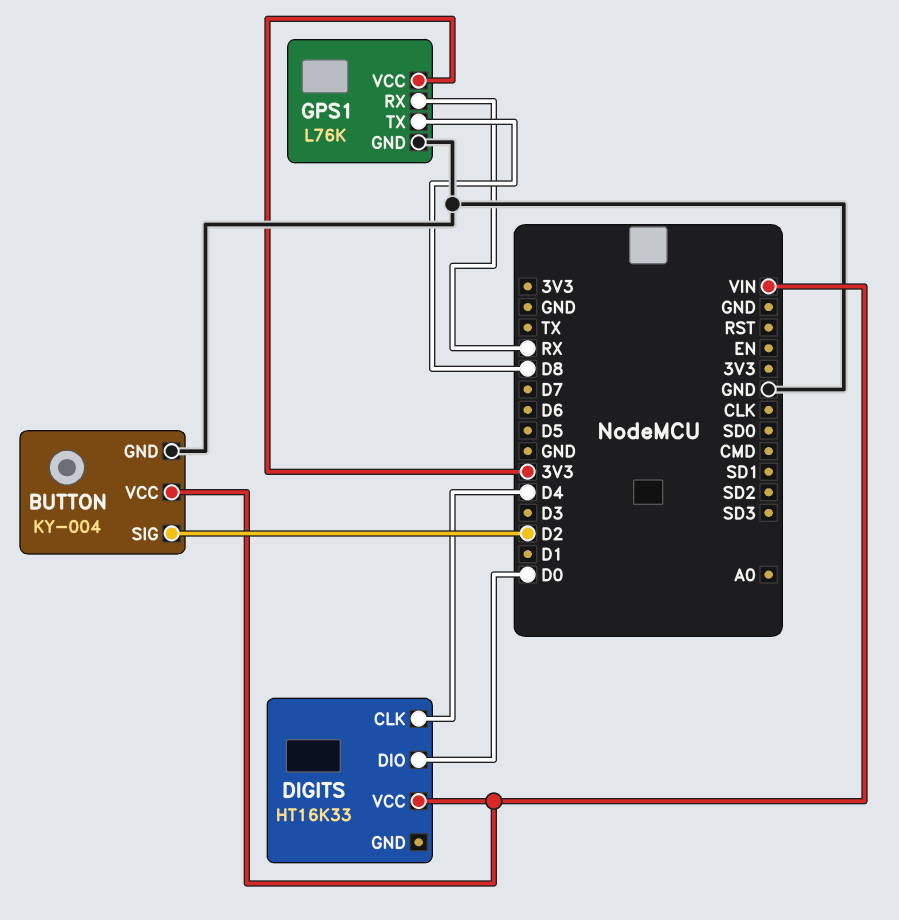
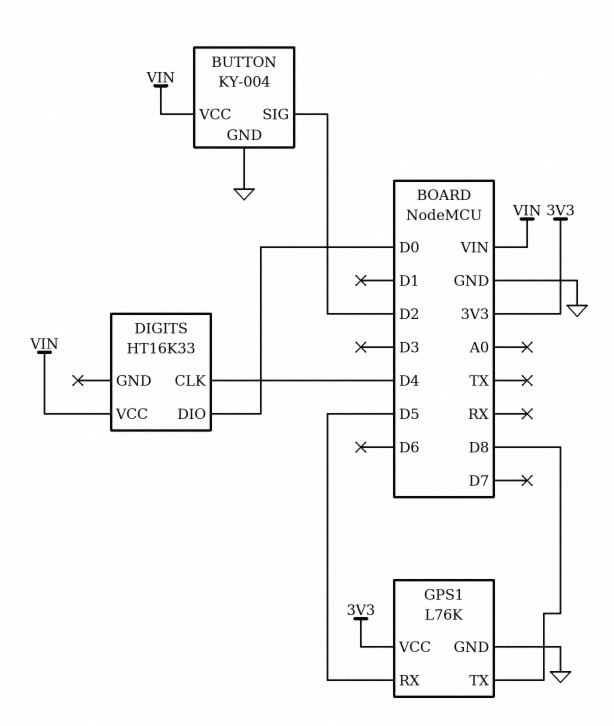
GPS1 pin RX: RX -> D5

